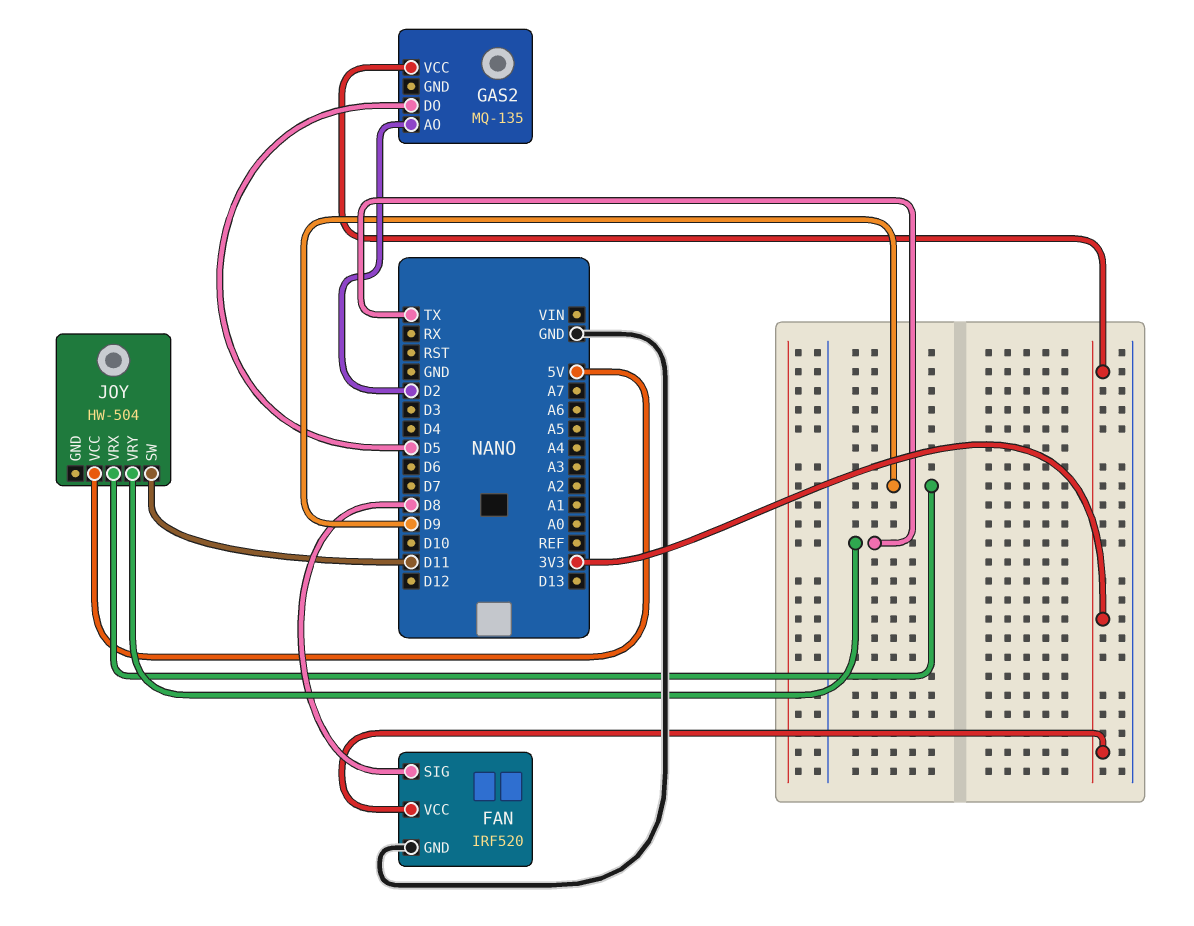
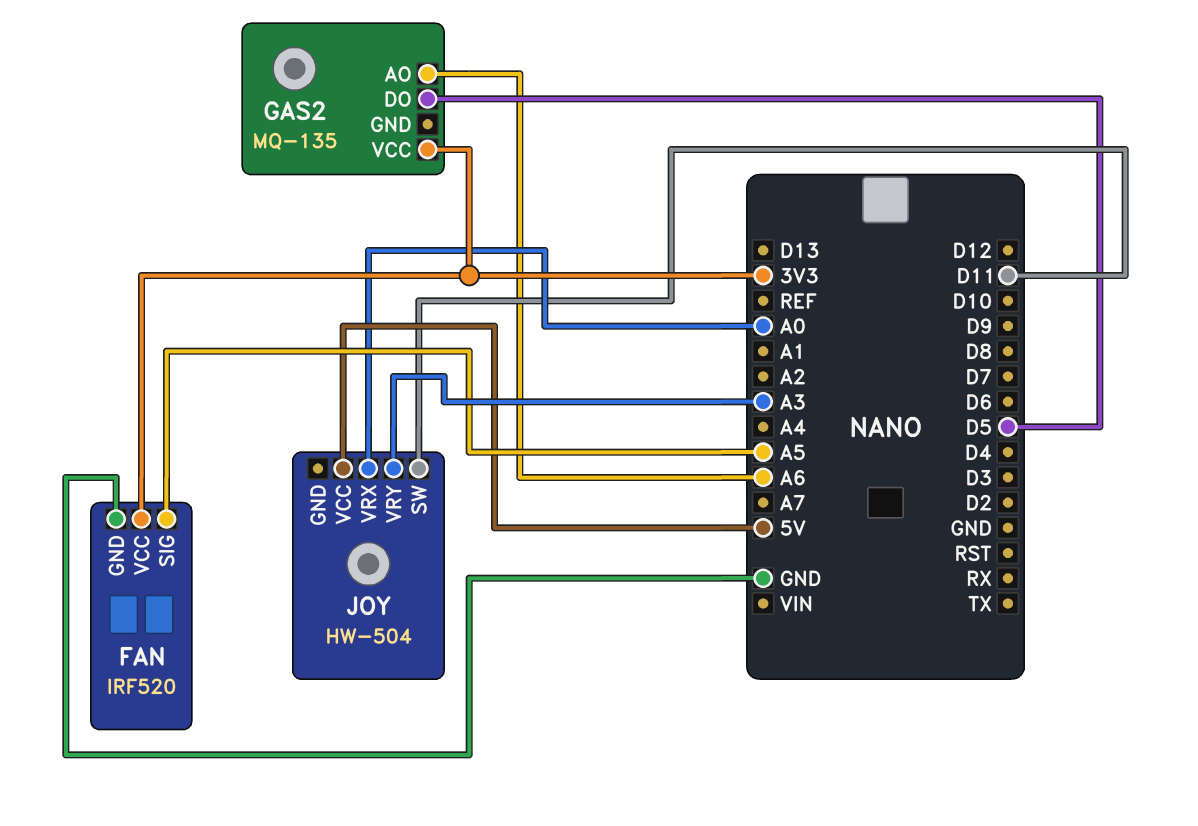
FAN pin SIG: D8 -> A5
GAS2 pin AO: D2 -> A6
JOY pin VRX: D9 -> A0
JOY pin VRY: TX -> A3

